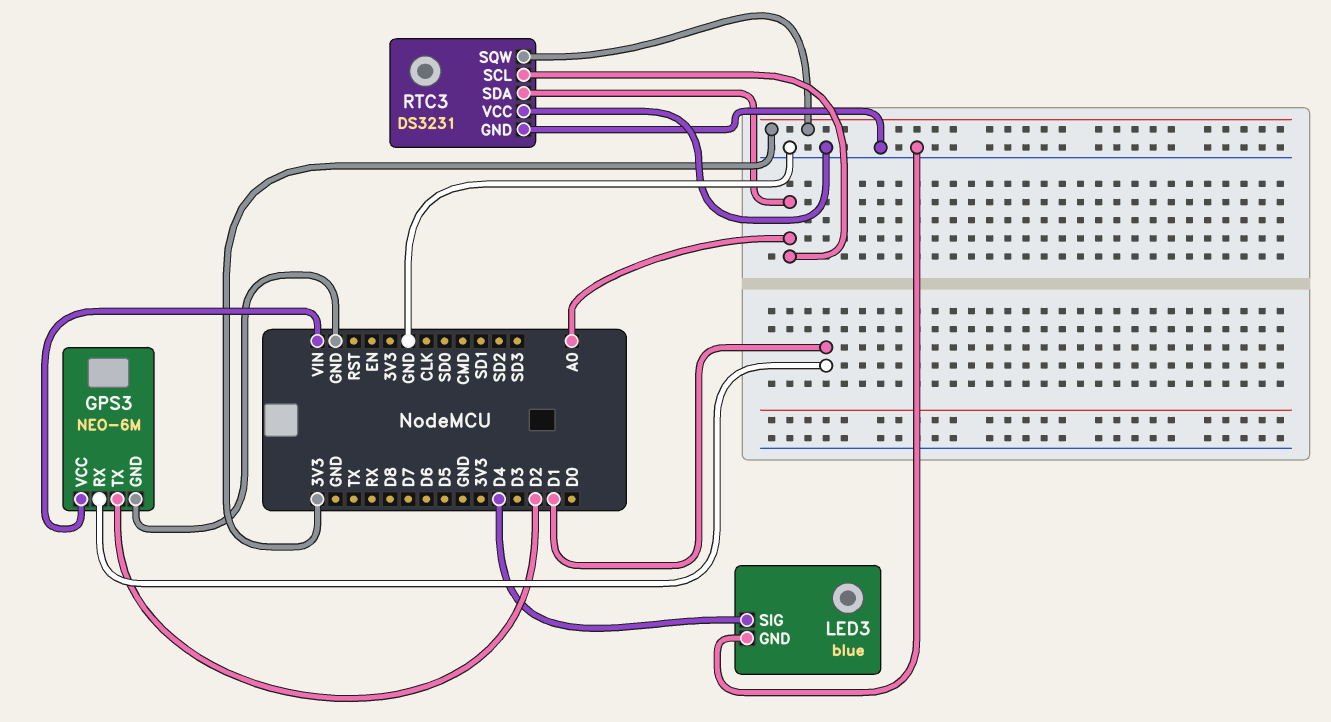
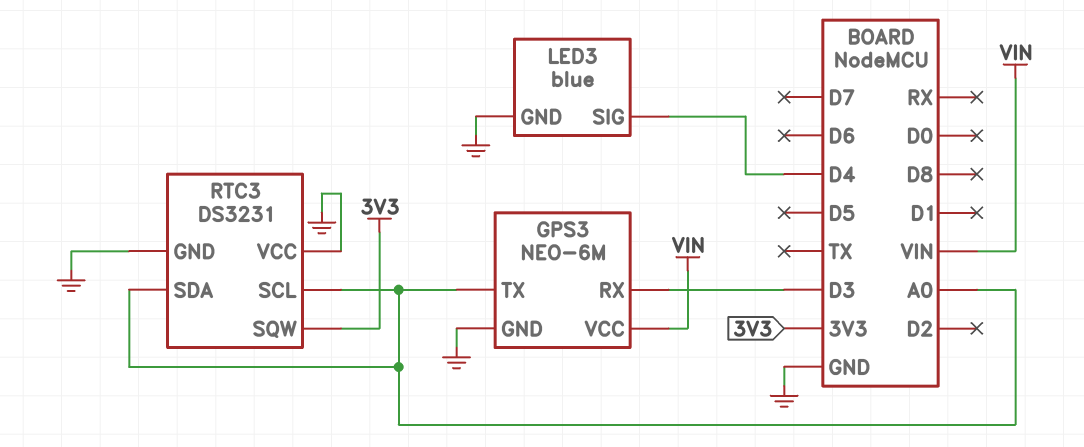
GPS3 pin RX: D1 -> D3
GPS3 pin TX: D2 -> A0

